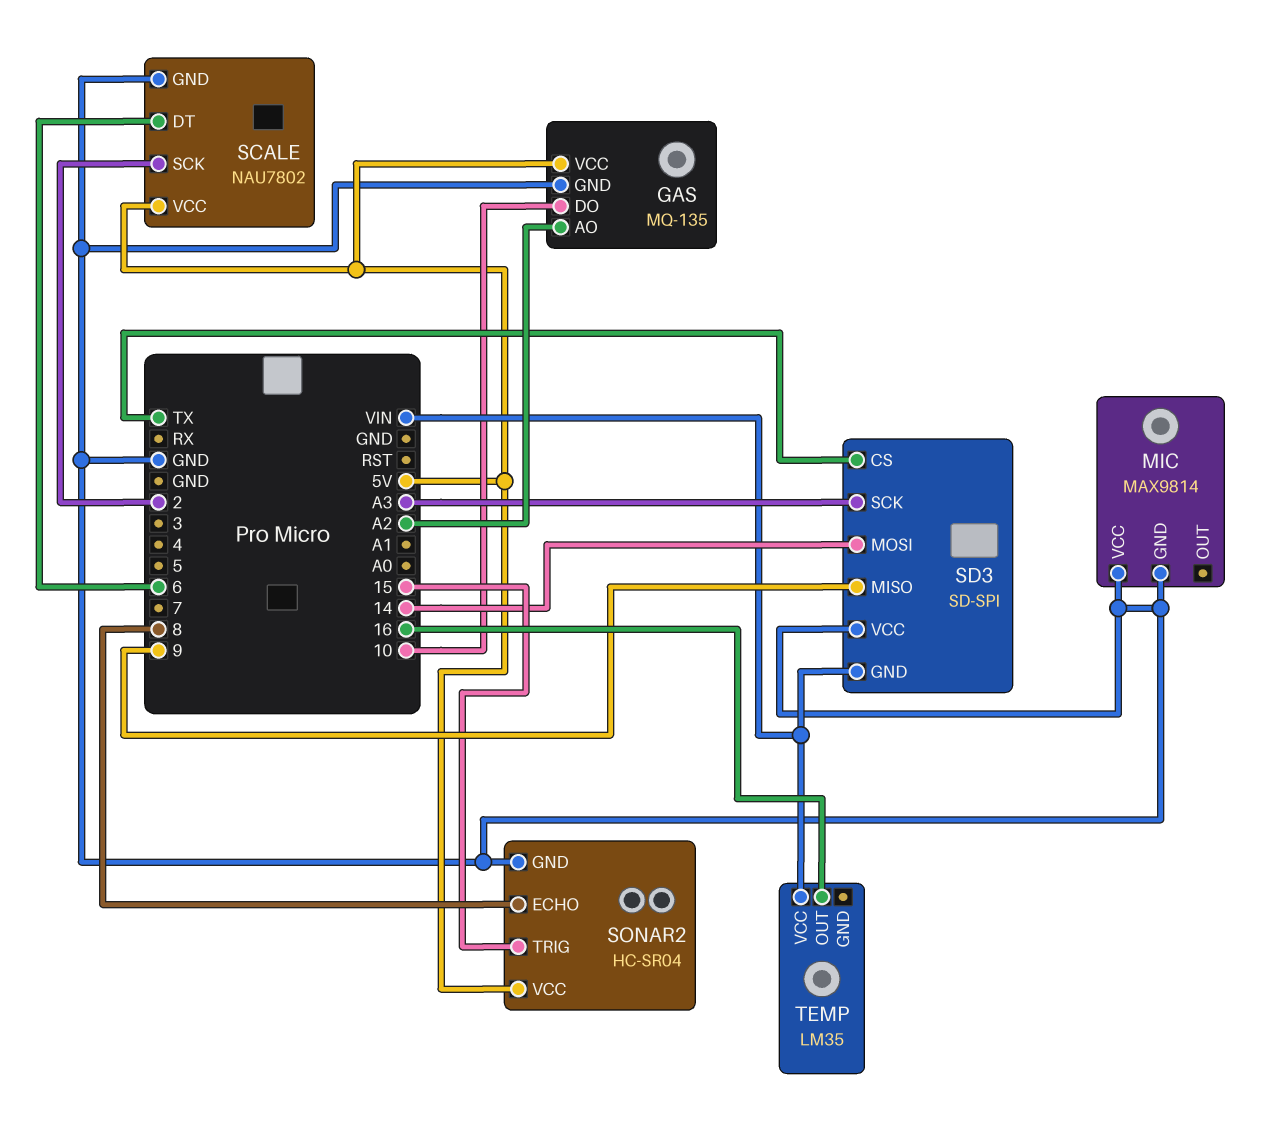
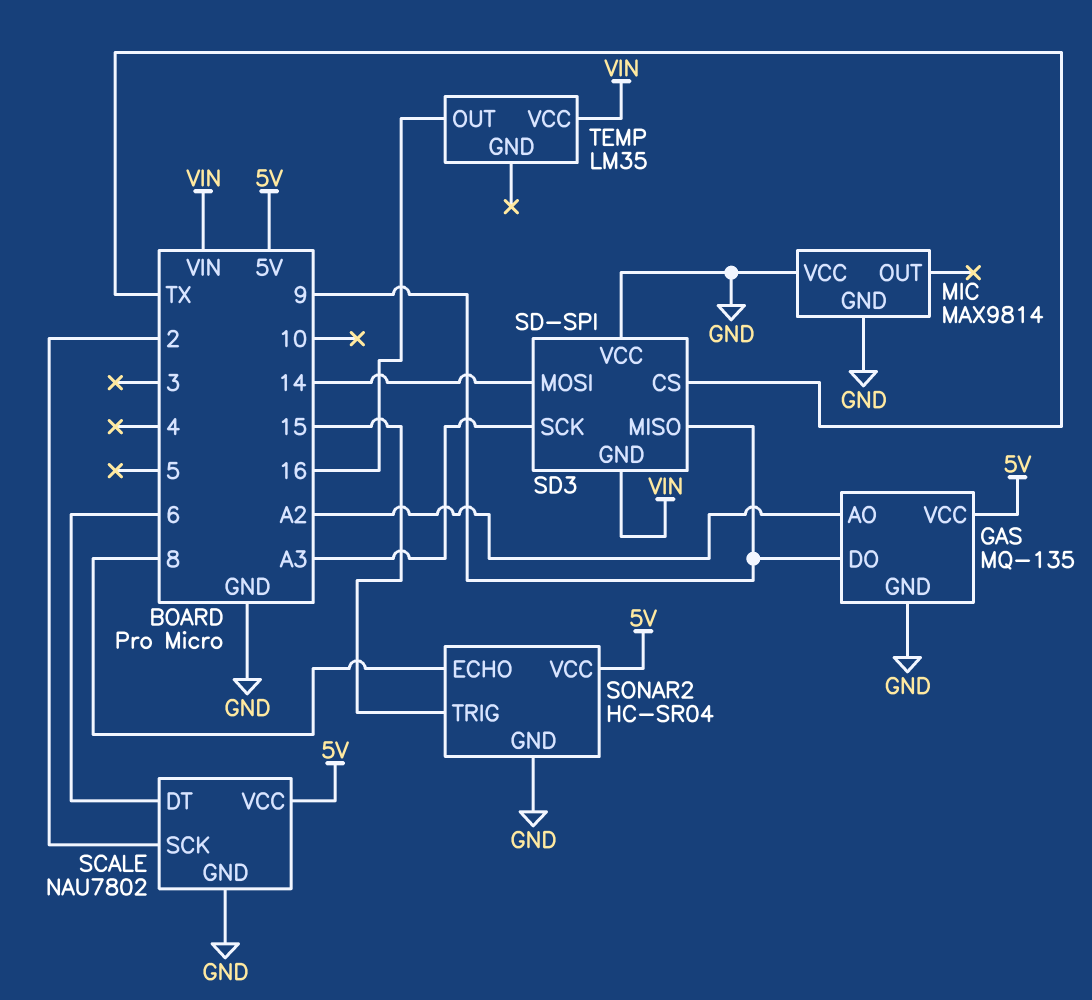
GAS pin DO: 10 -> 9

